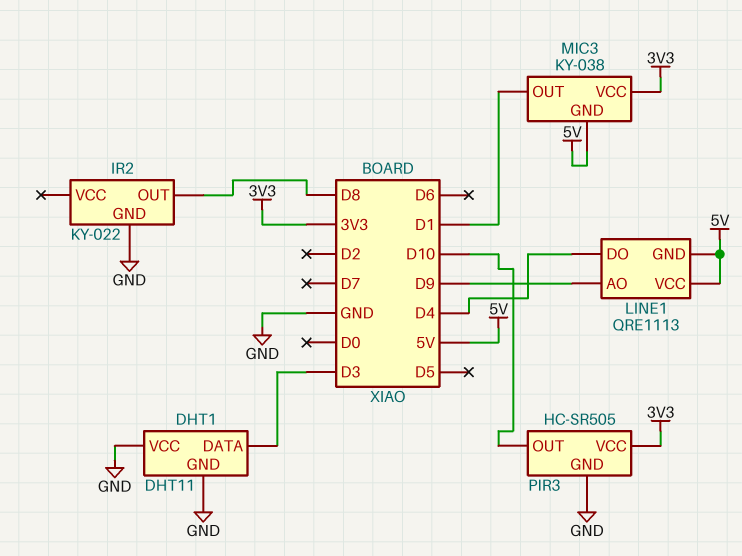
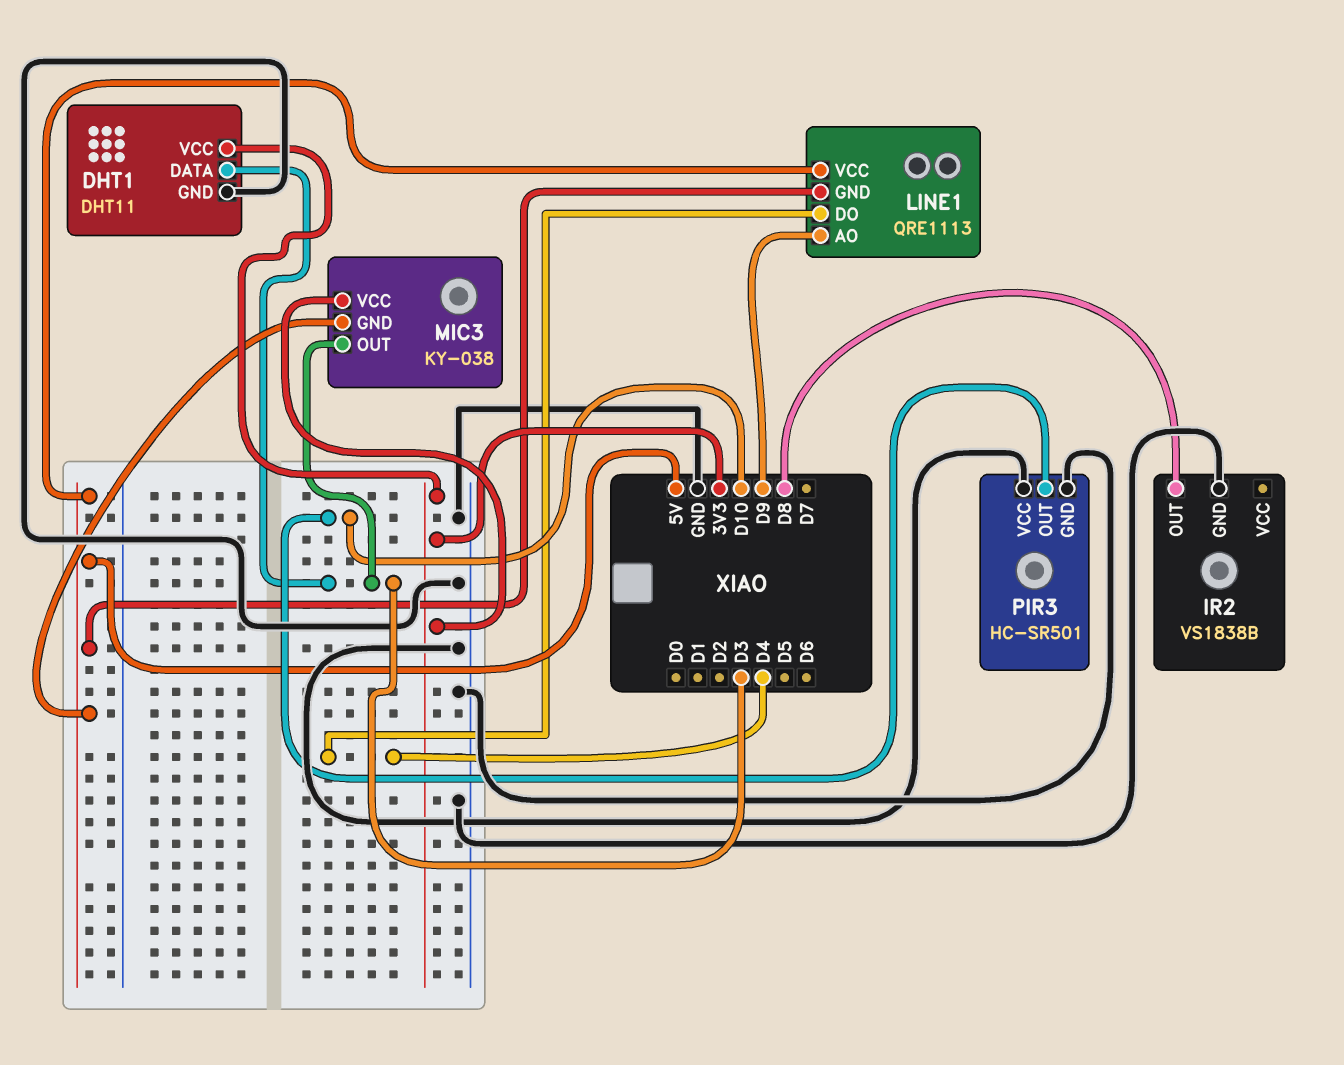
DHT1 pin VCC: GND -> 3V3
IR2: KY-022 -> VS1838B
MIC3 pin OUT: D1 -> D3
PIR3: HC-SR505 -> HC-SR501
PIR3 pin VCC: 3V3 -> GND

